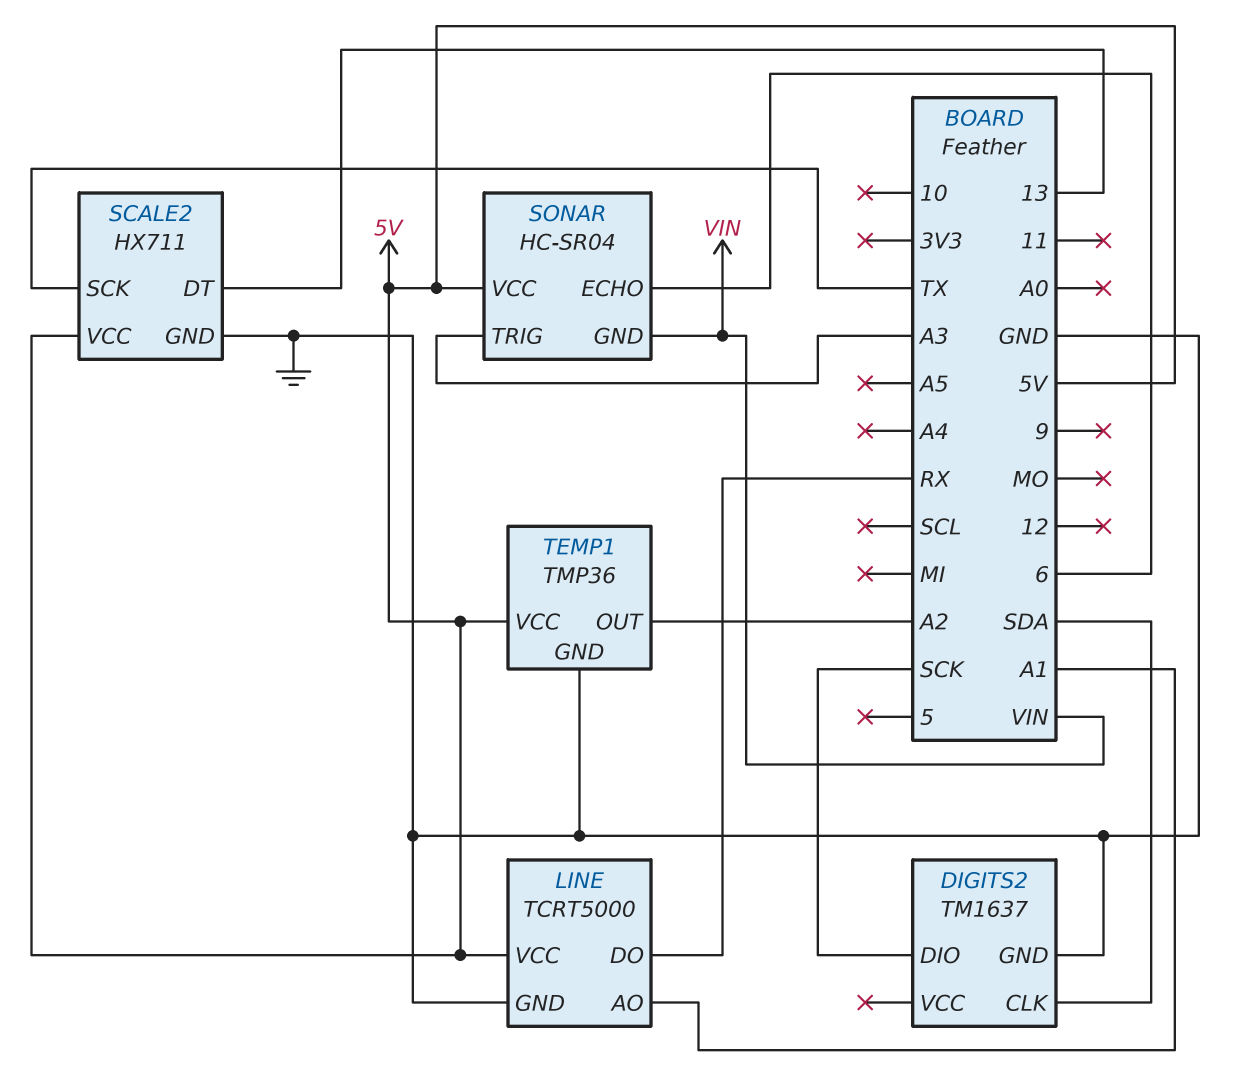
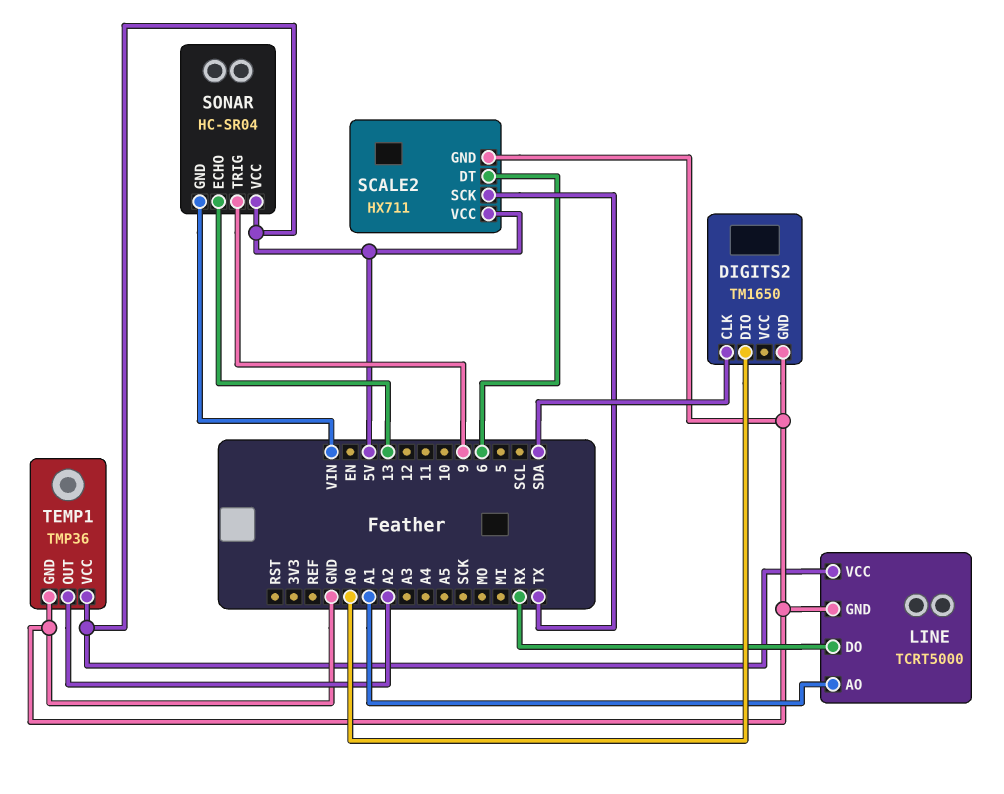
DIGITS2: TM1637 -> TM1650
DIGITS2 pin DIO: SCK -> A0
SCALE2 pin DT: 13 -> 6
SONAR pin ECHO: 6 -> 13
SONAR pin TRIG: A3 -> 9

